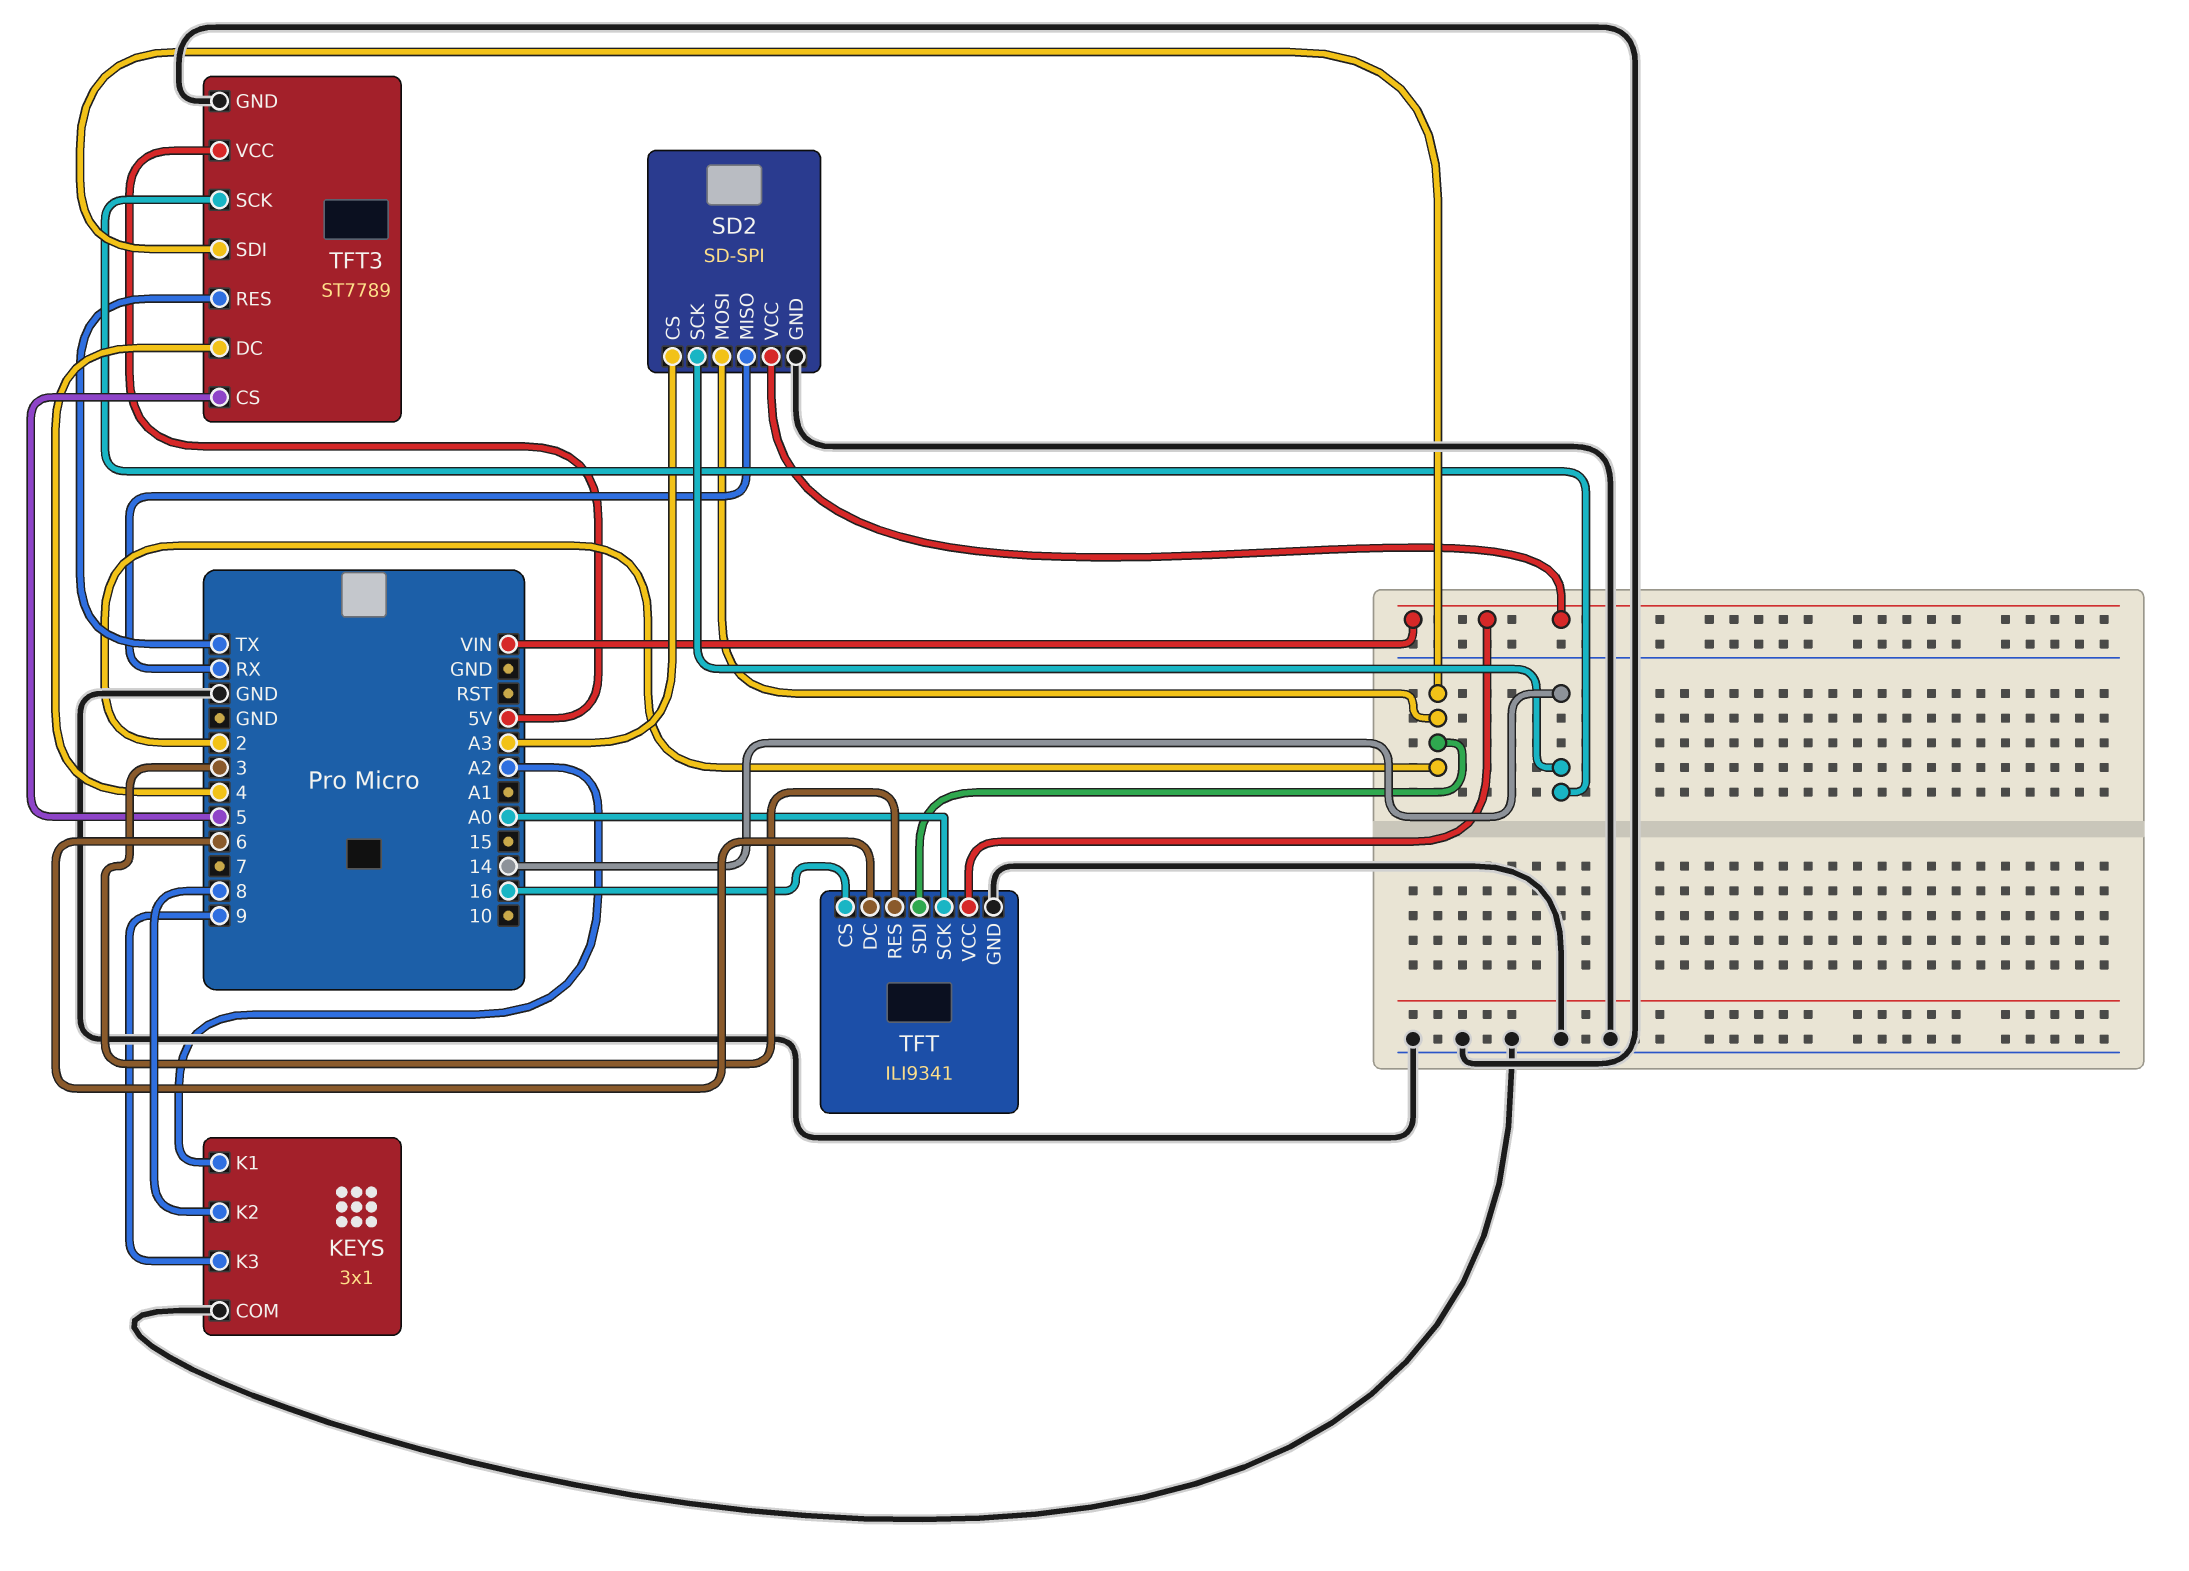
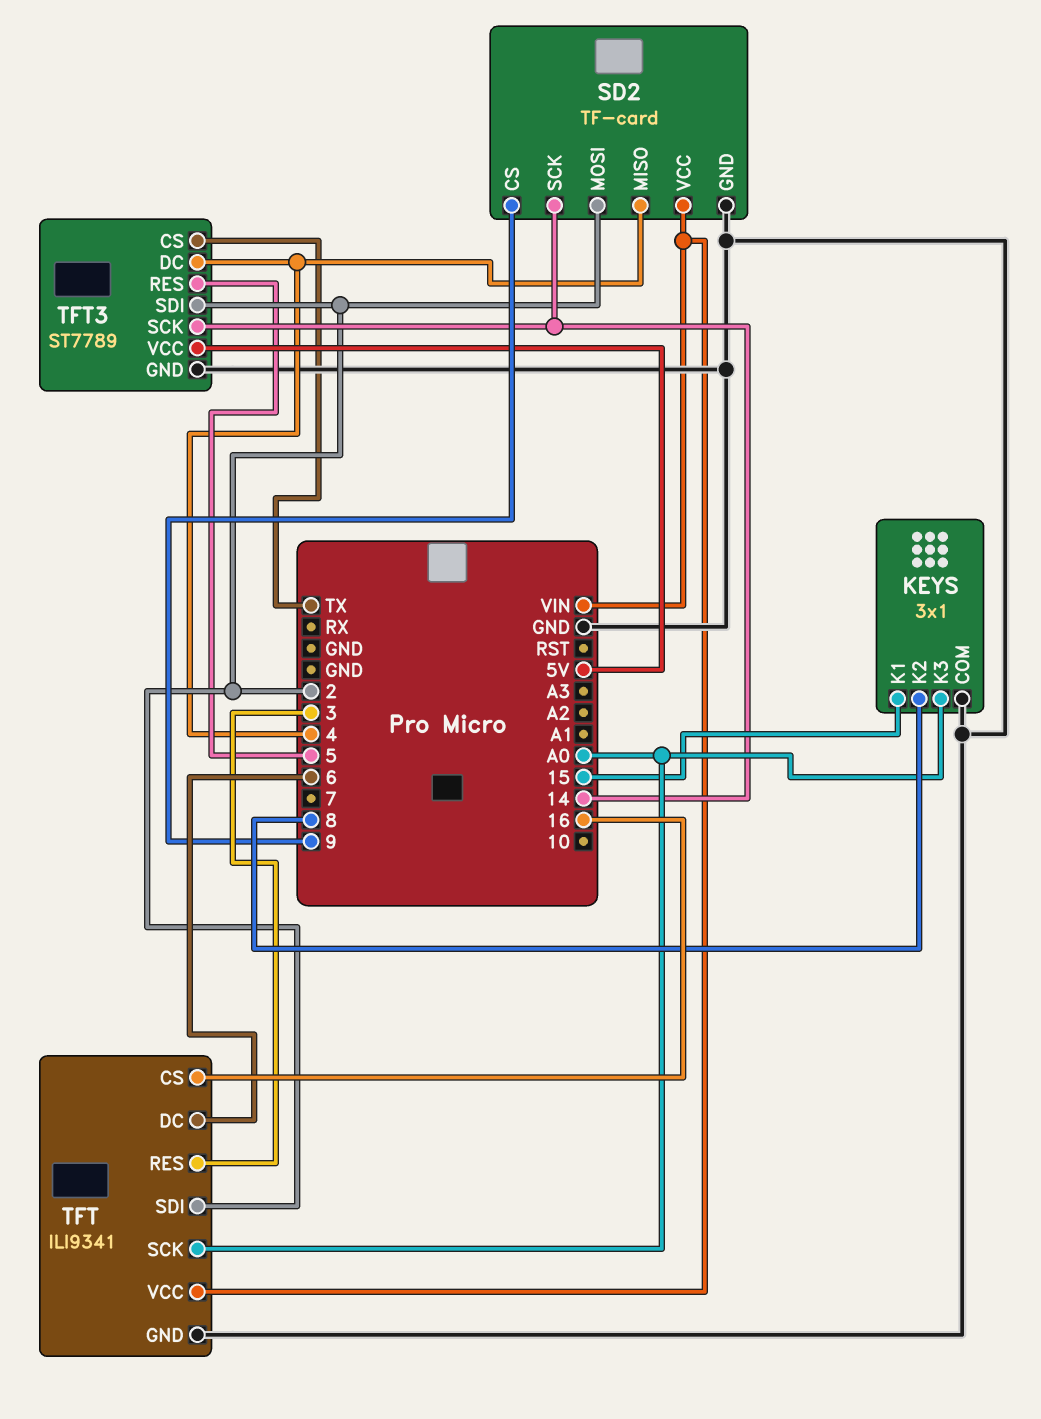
KEYS pin K1: A2 -> 15
KEYS pin K3: 9 -> A0
SD2: SD-SPI -> TF-card
SD2 pin CS: A3 -> 9
SD2 pin MISO: RX -> 4
TFT3 pin CS: 5 -> TX
TFT3 pin RES: TX -> 5

